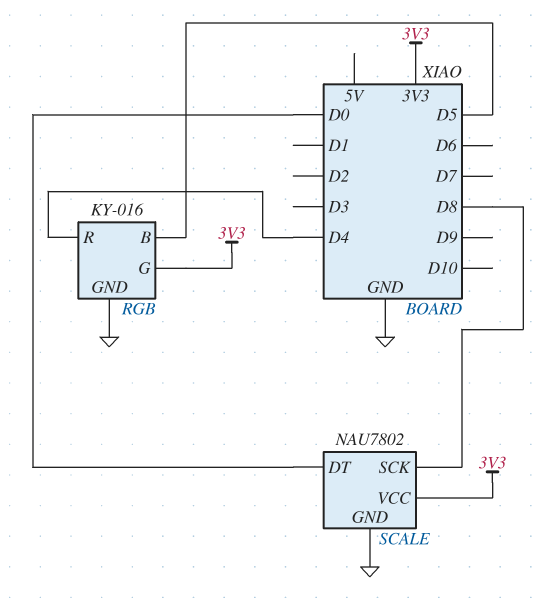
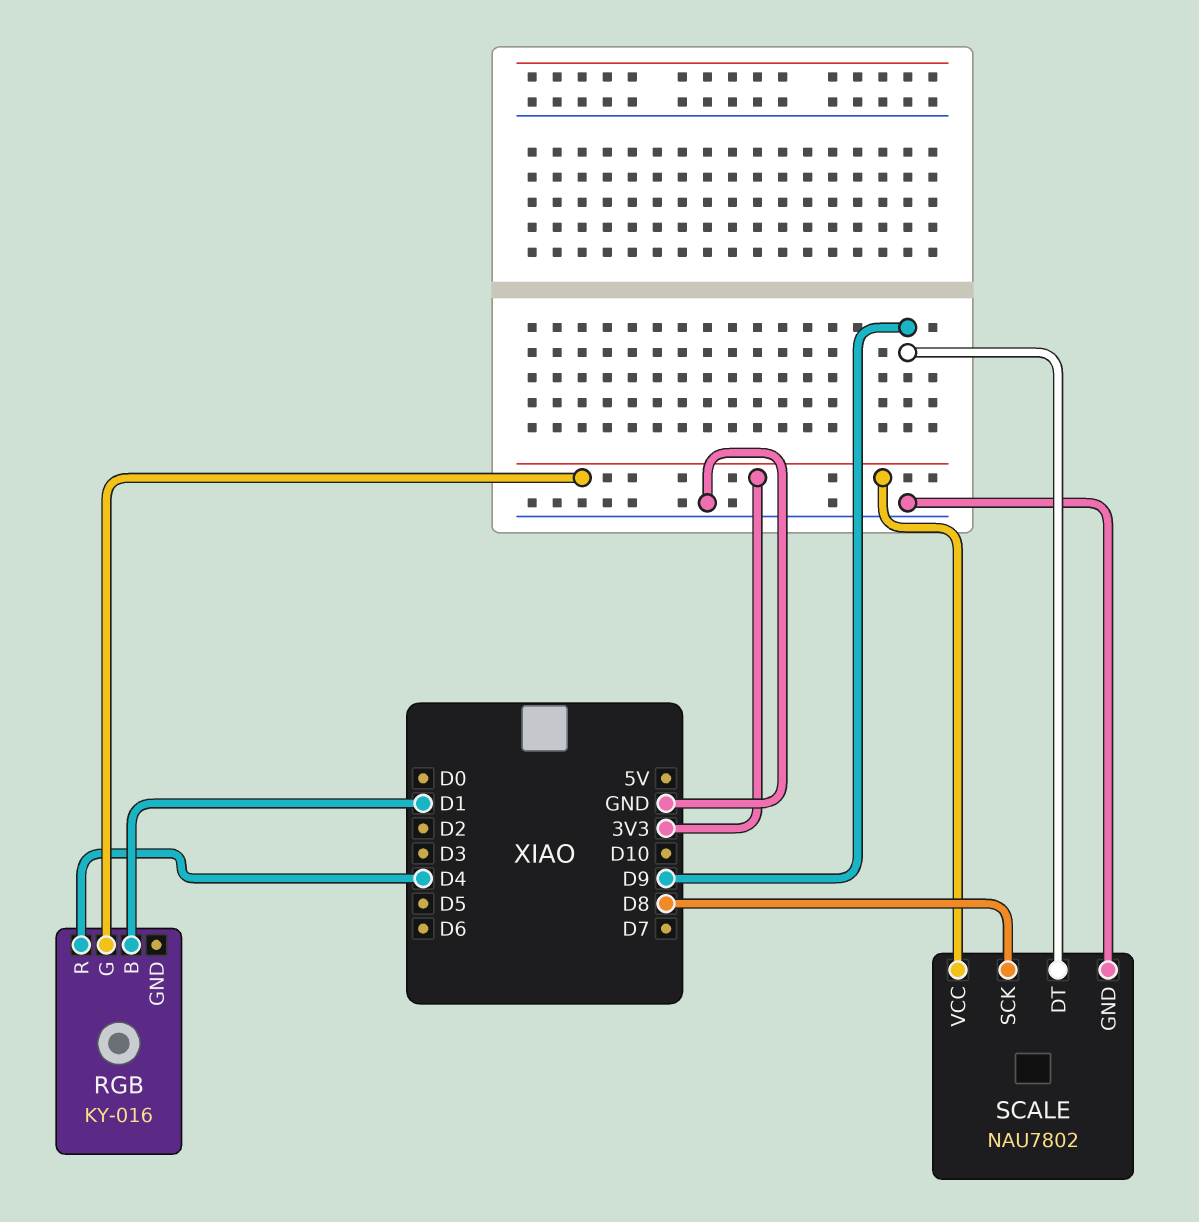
RGB pin B: D5 -> D1
RGB pin GND: GND -> none
SCALE pin DT: D0 -> D9

